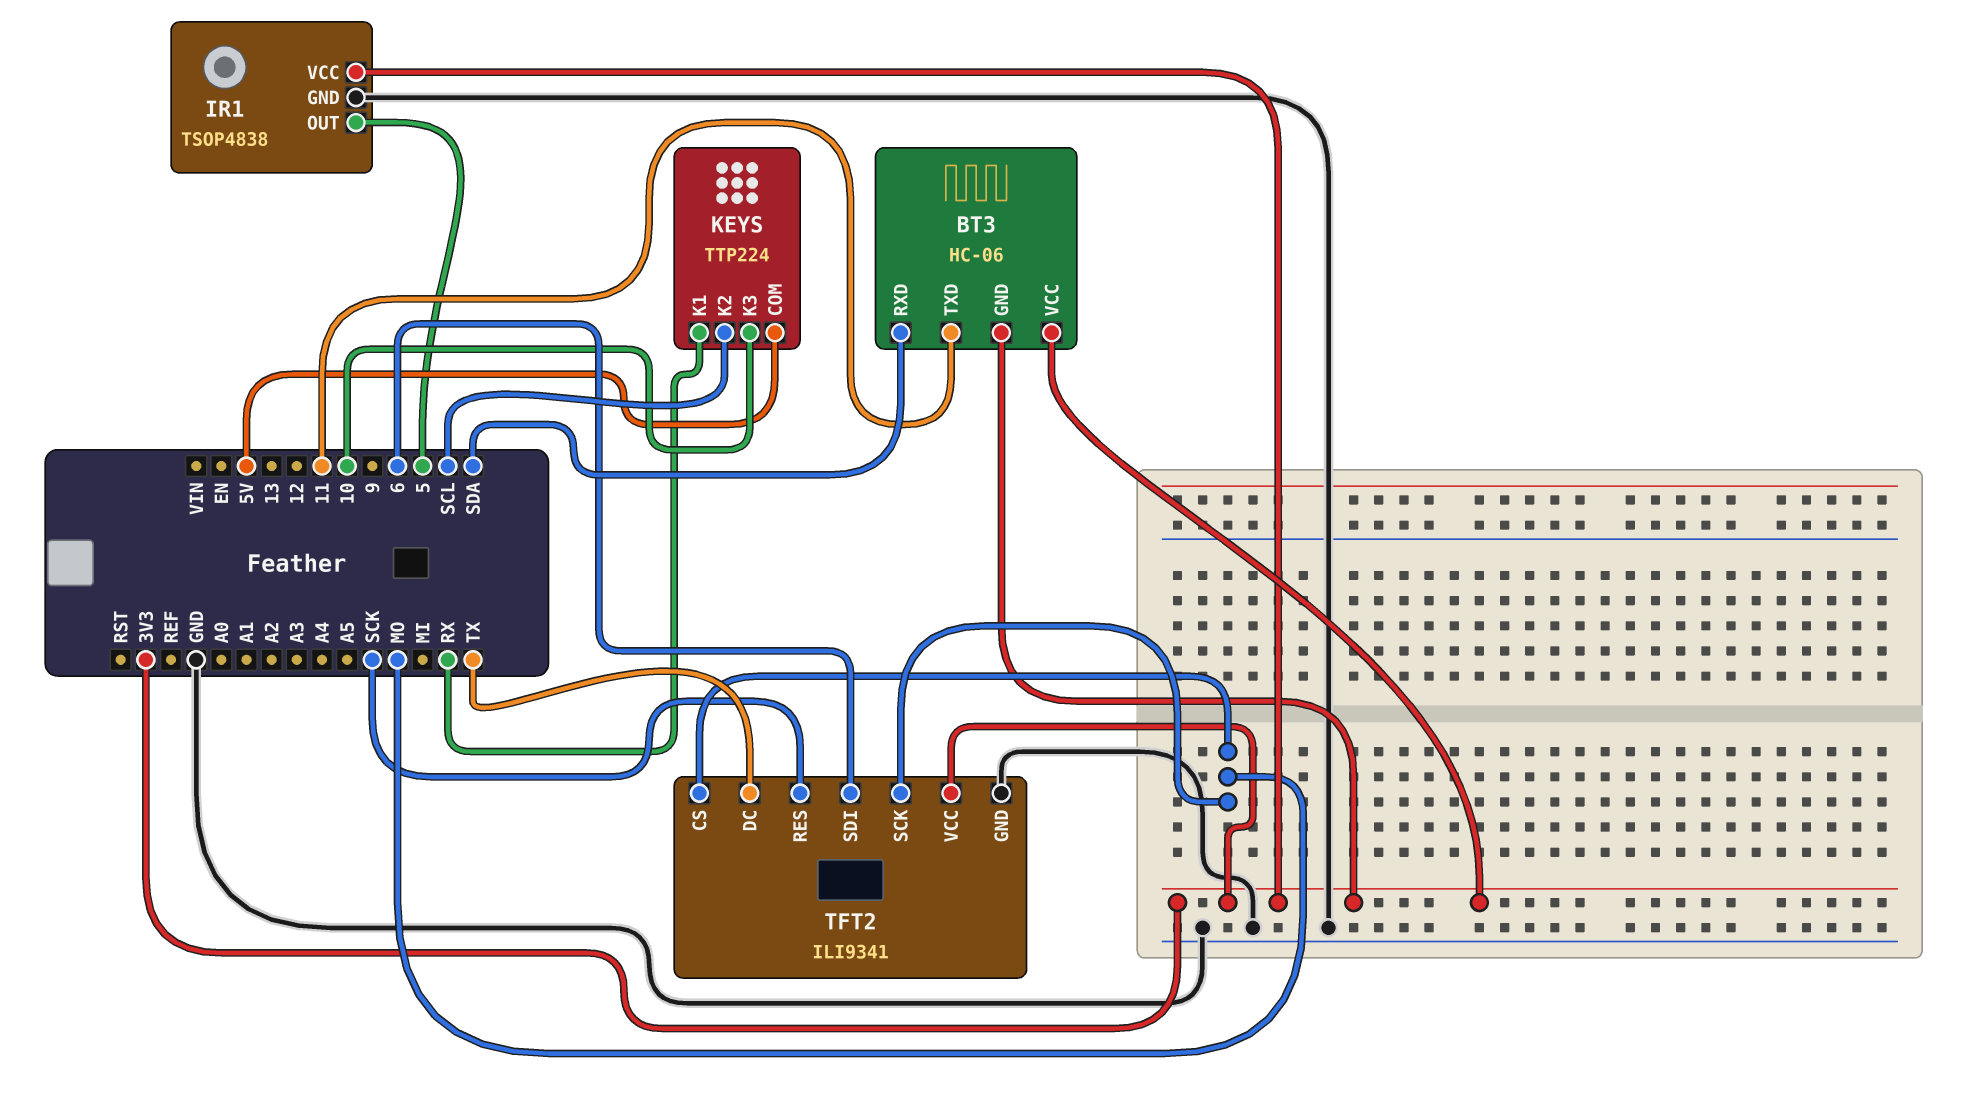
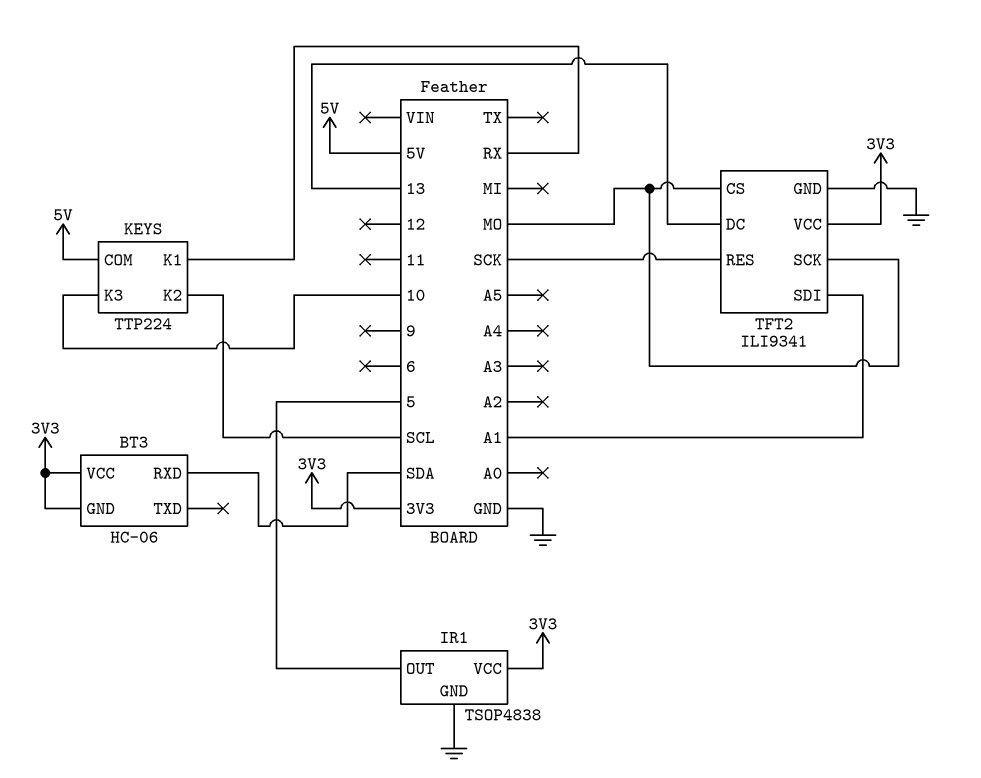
BT3 pin TXD: 11 -> none
TFT2 pin DC: TX -> 13
TFT2 pin SDI: 6 -> A1

